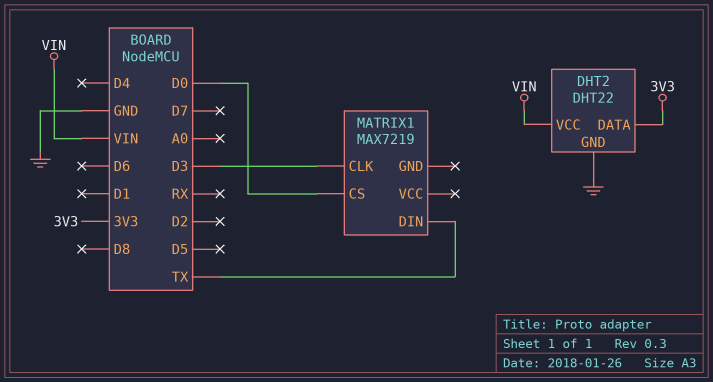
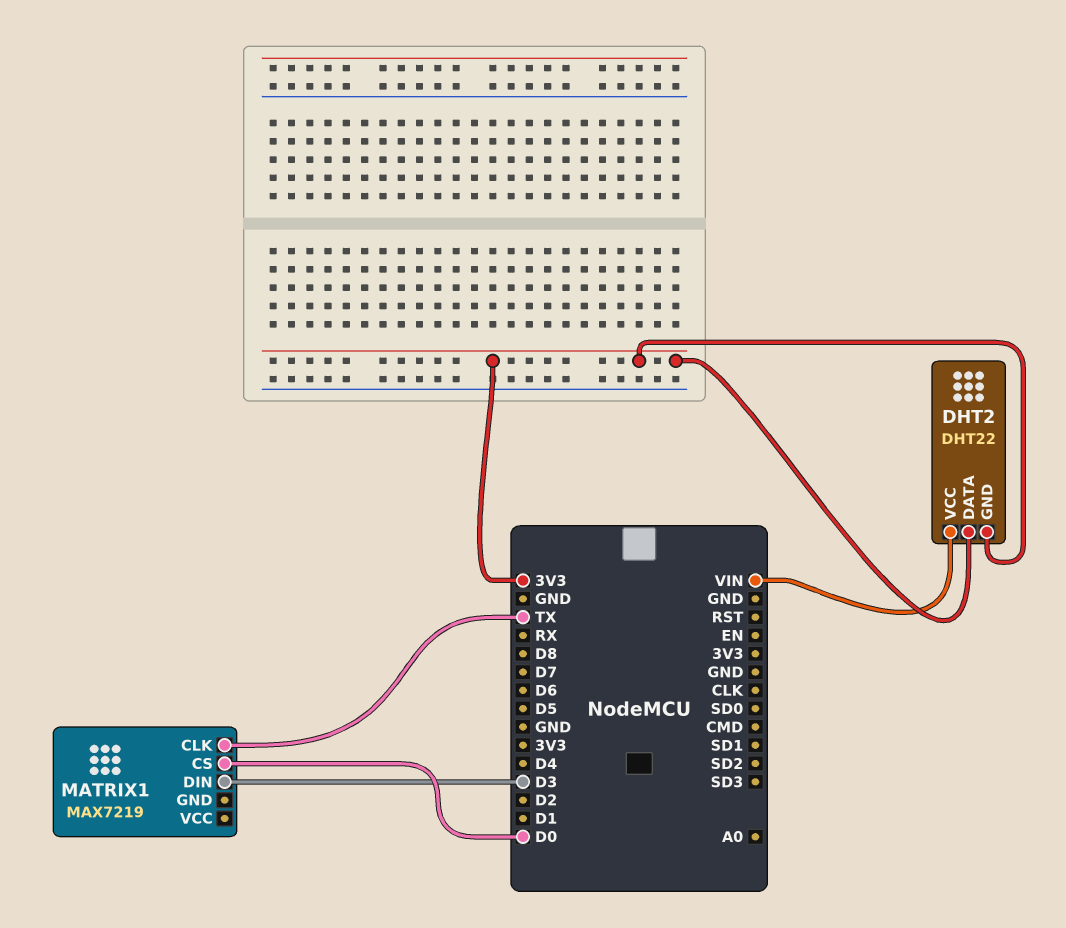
DHT2 pin GND: GND -> 3V3
MATRIX1 pin CLK: D3 -> TX
MATRIX1 pin DIN: TX -> D3

